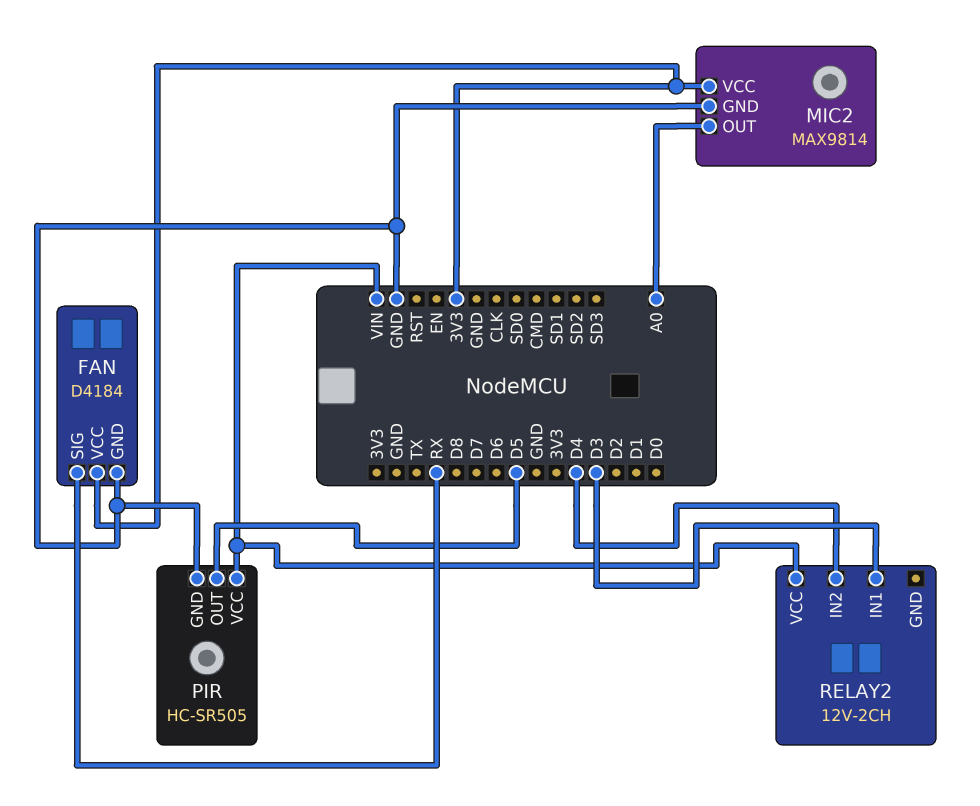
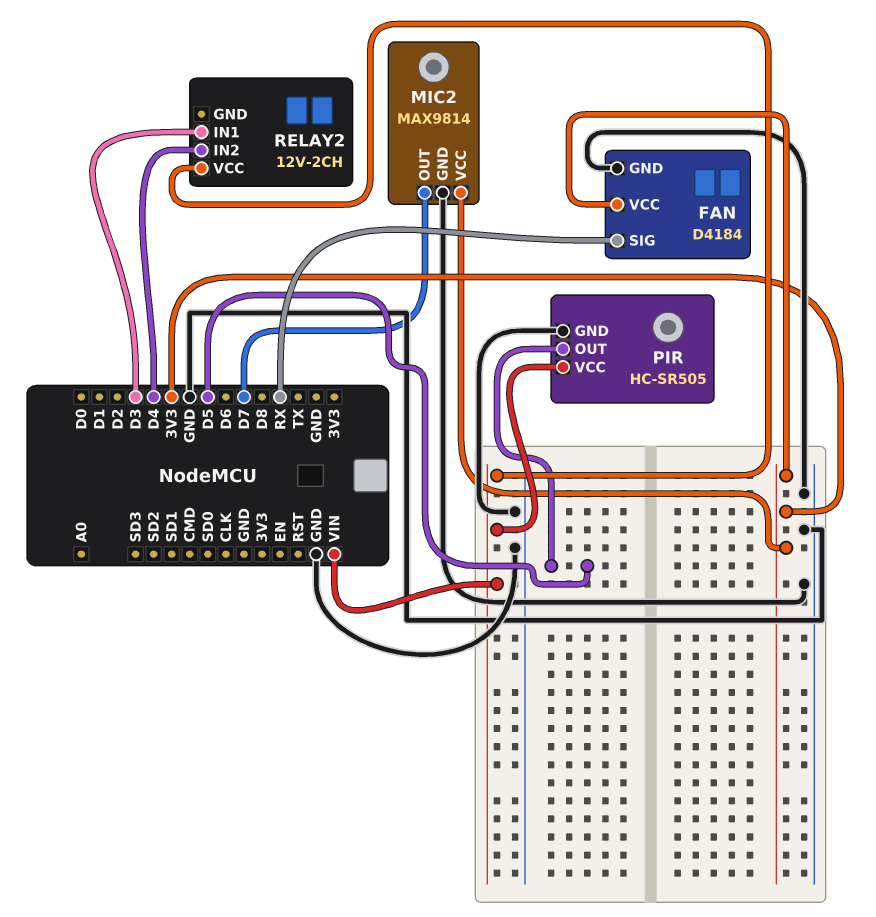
MIC2 pin OUT: A0 -> D7

